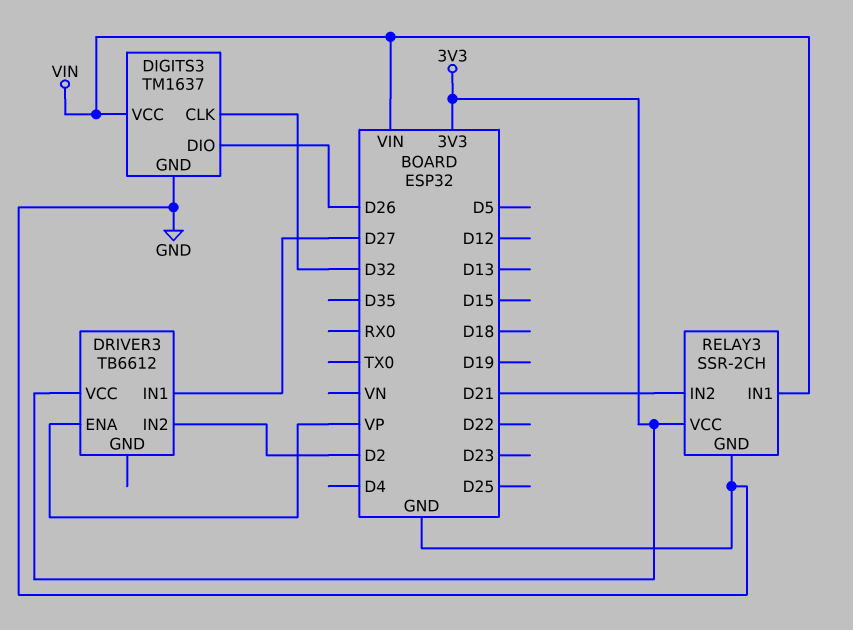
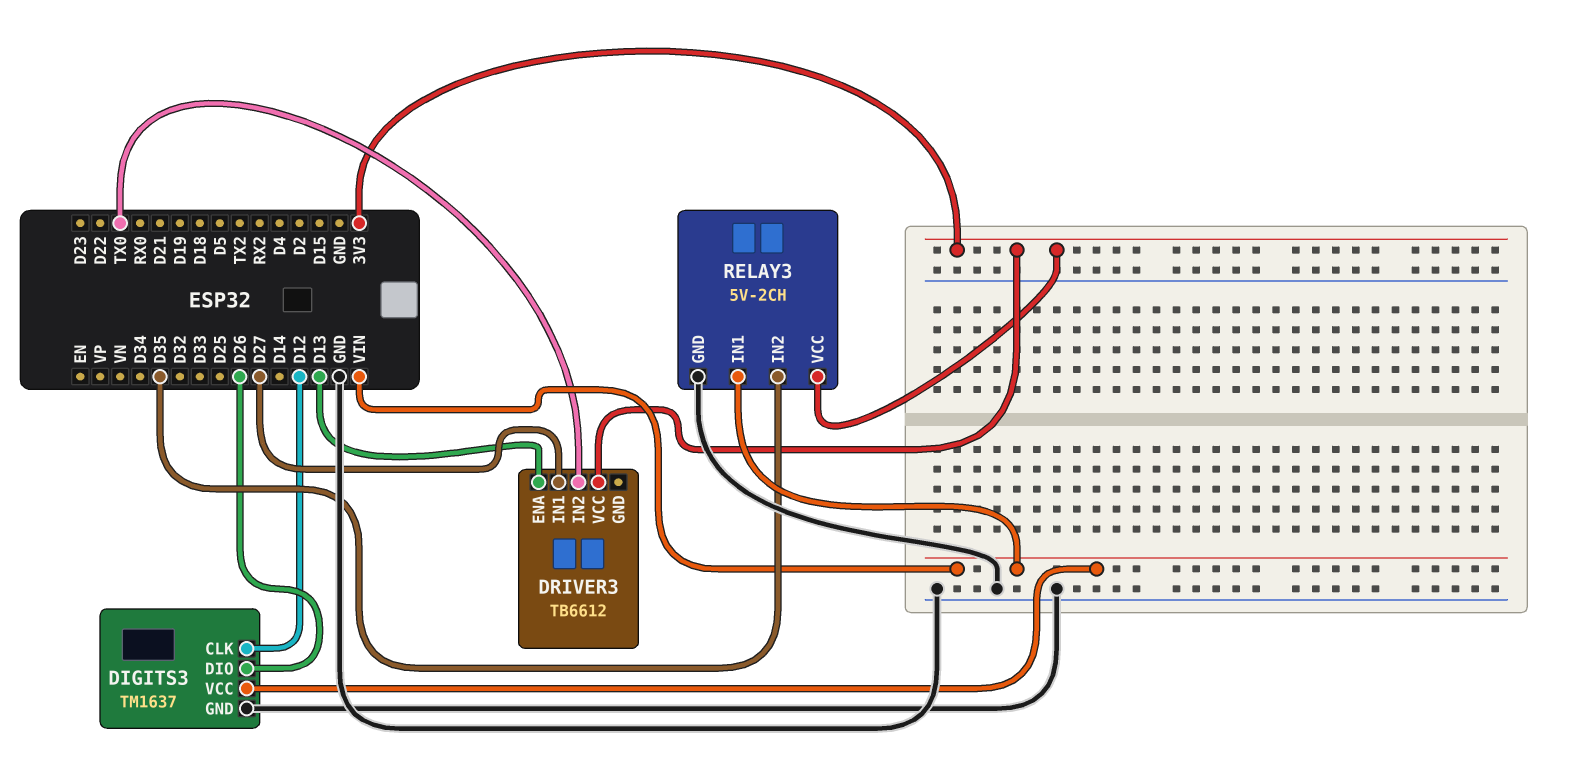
DIGITS3 pin CLK: D32 -> D12
DRIVER3 pin ENA: VP -> D13
DRIVER3 pin IN2: D2 -> TX0
RELAY3: SSR-2CH -> 5V-2CH
RELAY3 pin IN2: D21 -> D35

